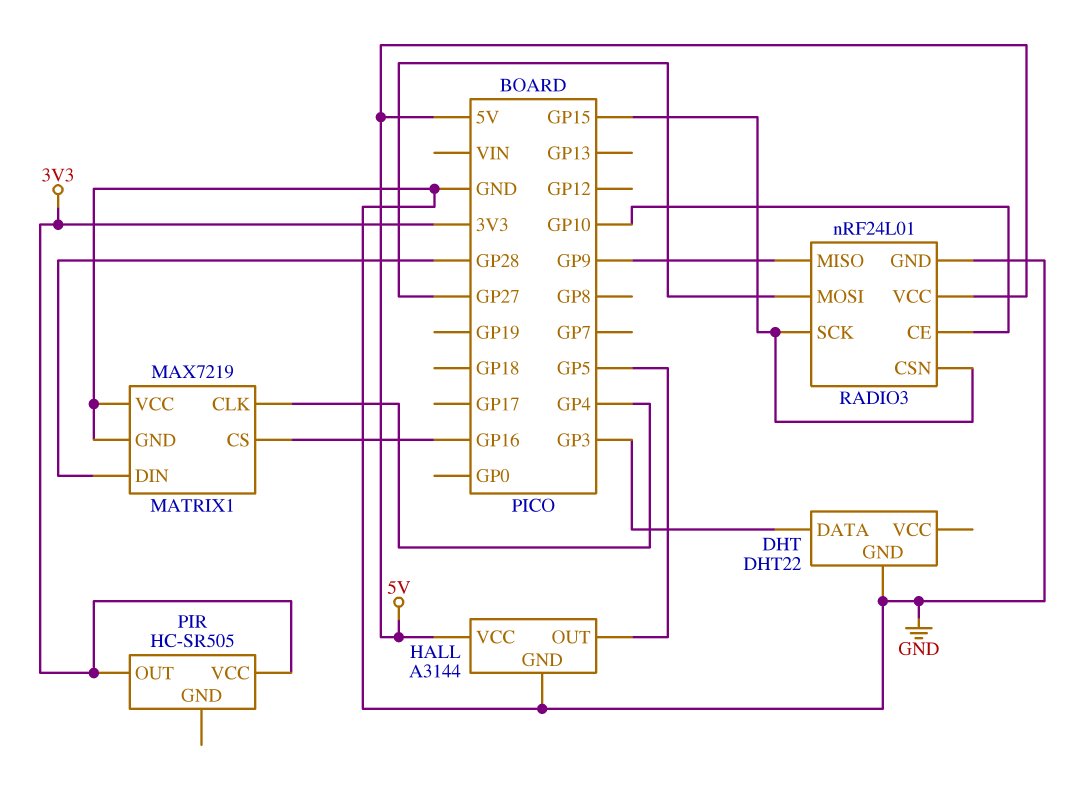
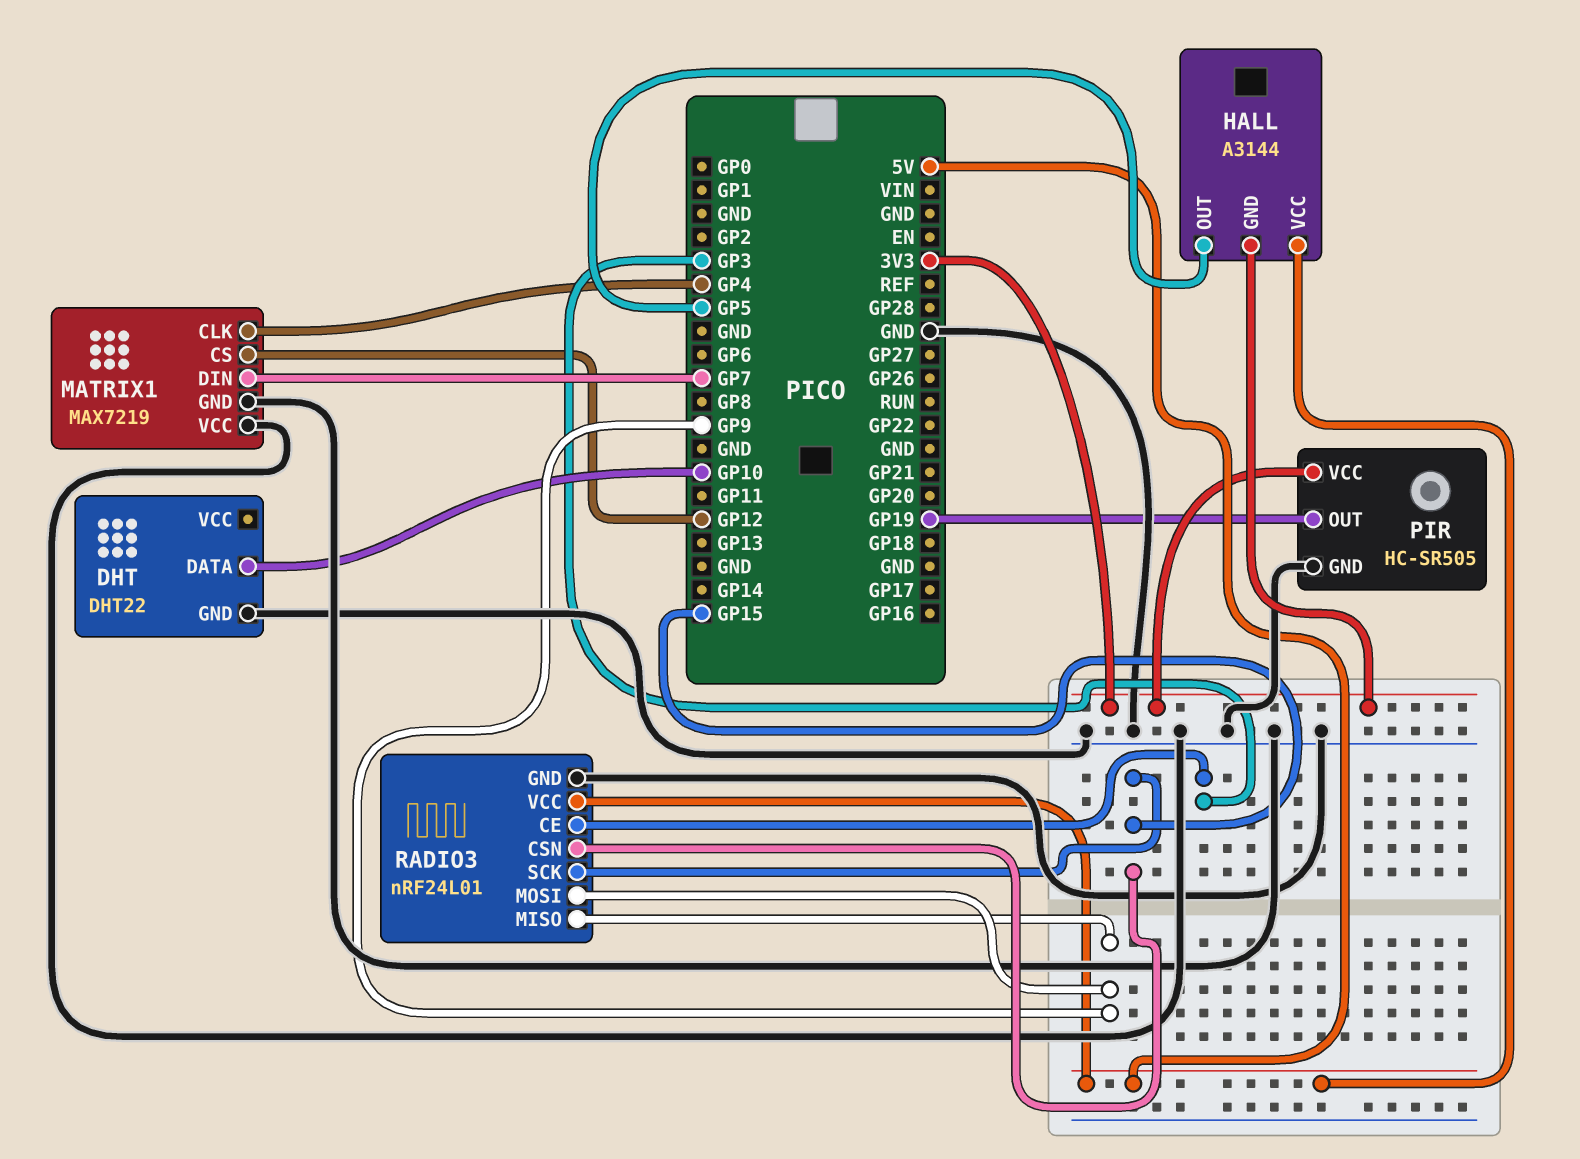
DHT pin DATA: GP3 -> GP10
HALL pin GND: GND -> 3V3
MATRIX1 pin CS: GP16 -> GP12
MATRIX1 pin DIN: GP28 -> GP7
PIR pin GND: none -> GND
PIR pin OUT: 3V3 -> GP19
RADIO3 pin CE: GP10 -> GP3
RADIO3 pin MOSI: GP27 -> GP9

